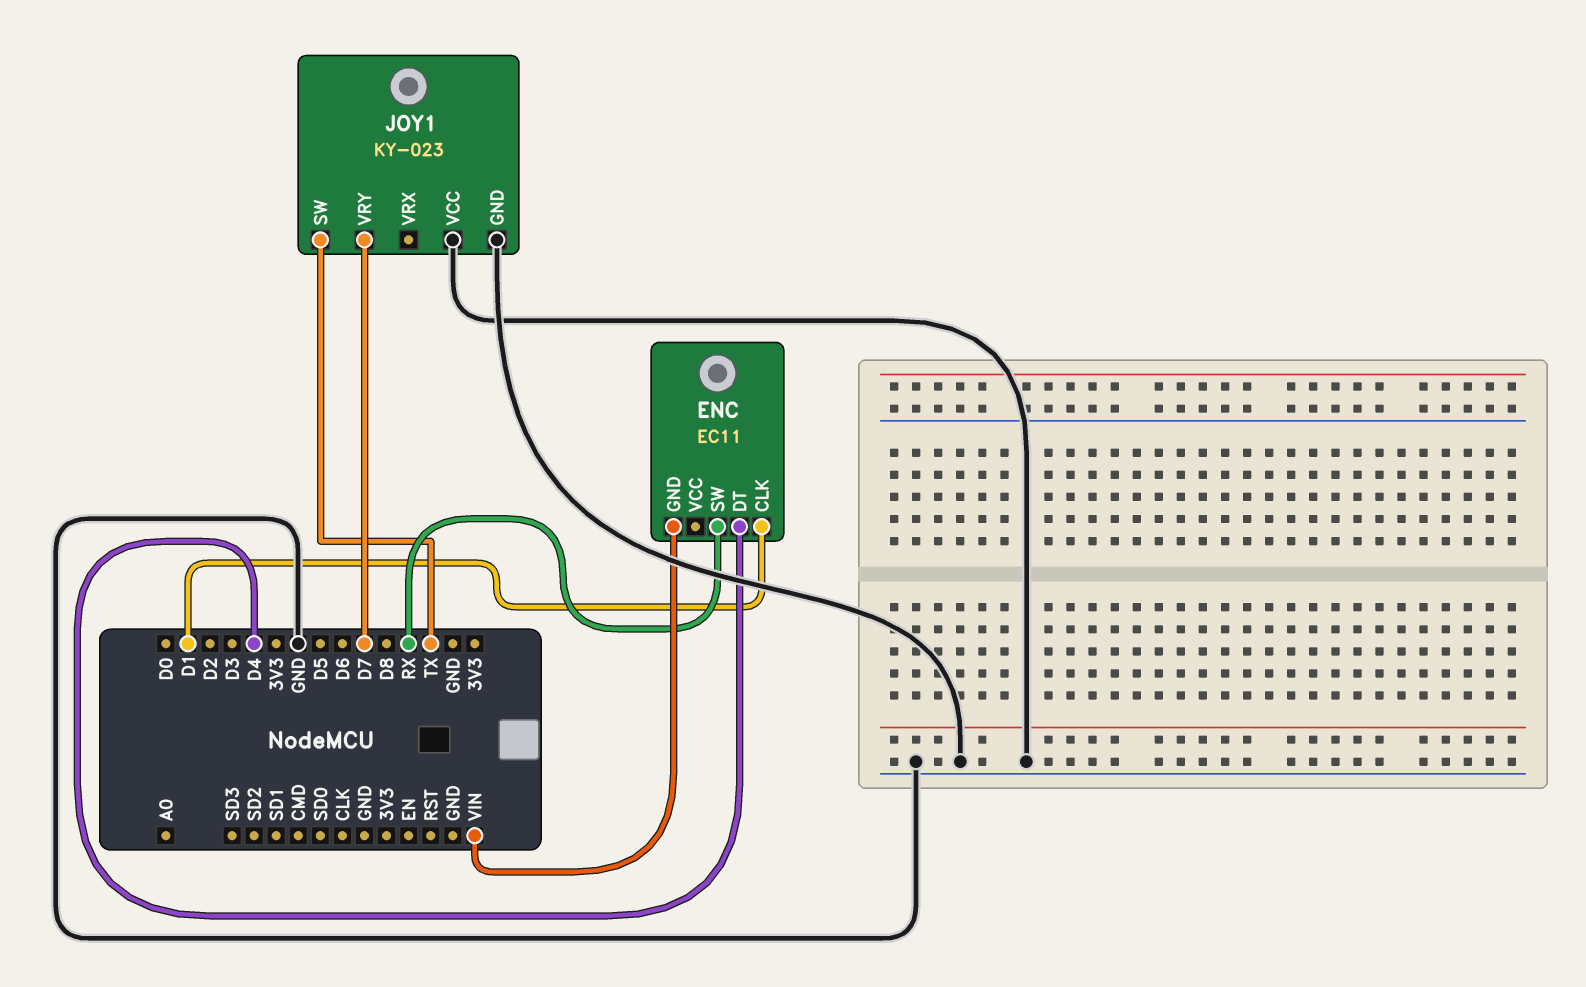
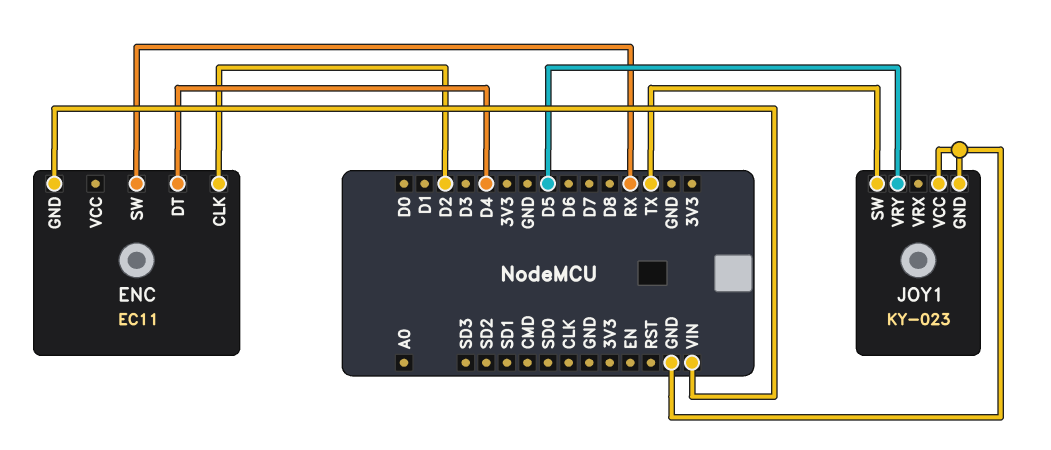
ENC pin CLK: D1 -> D2
JOY1 pin VRY: D7 -> D5

